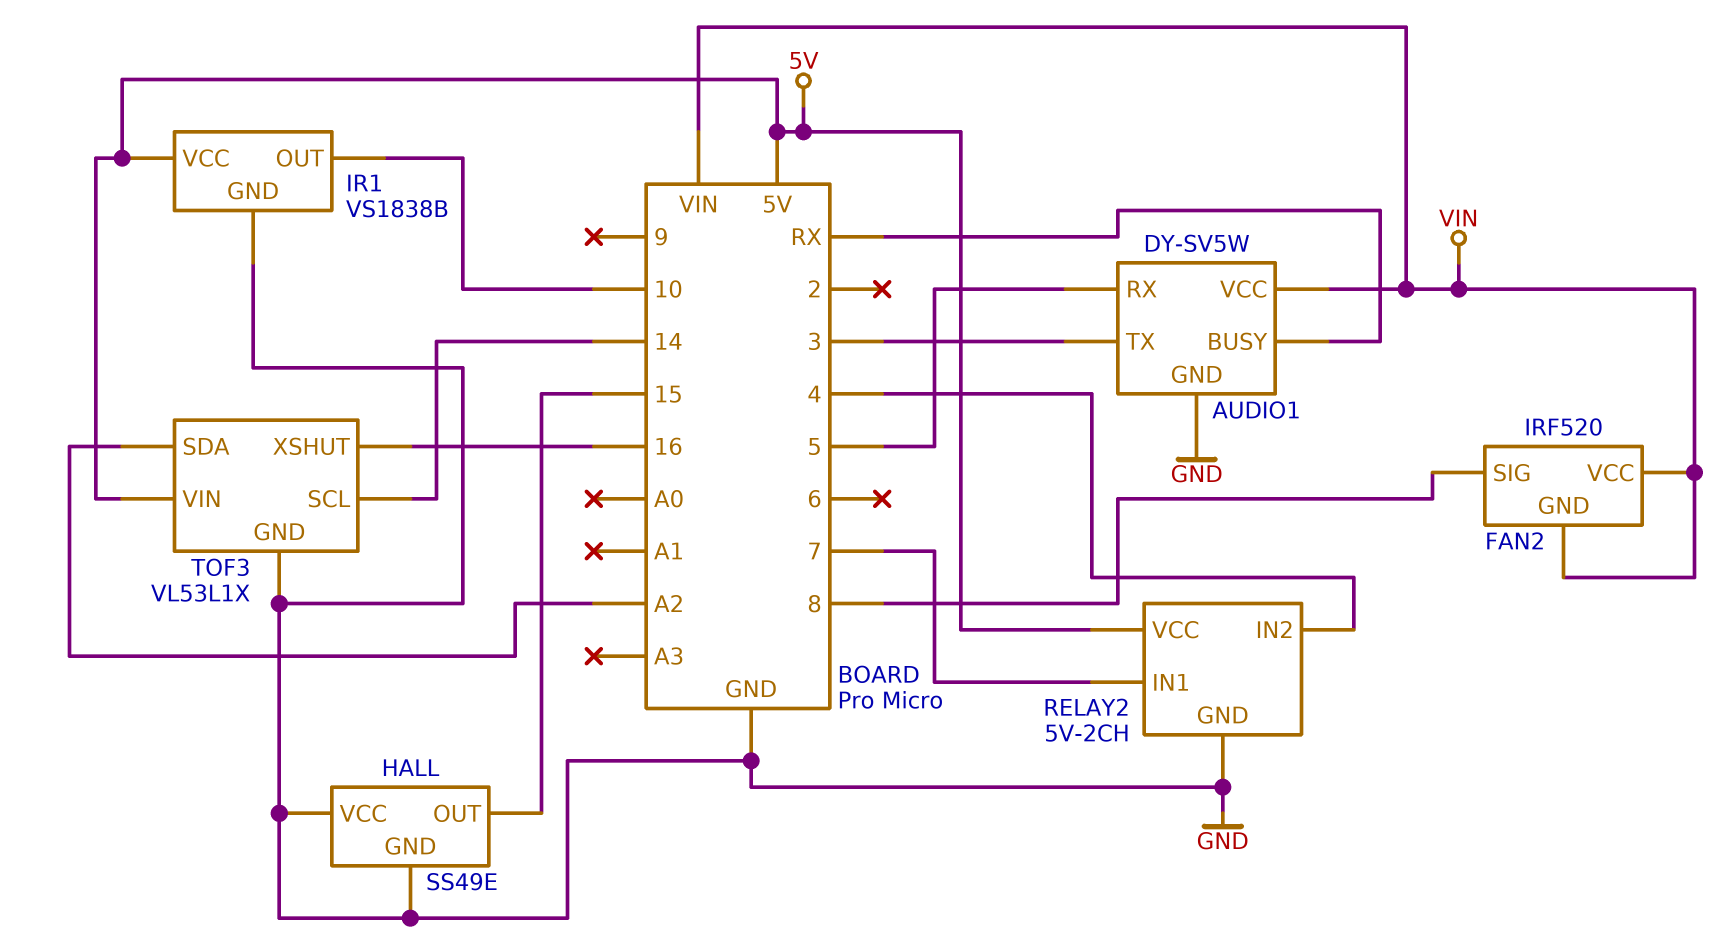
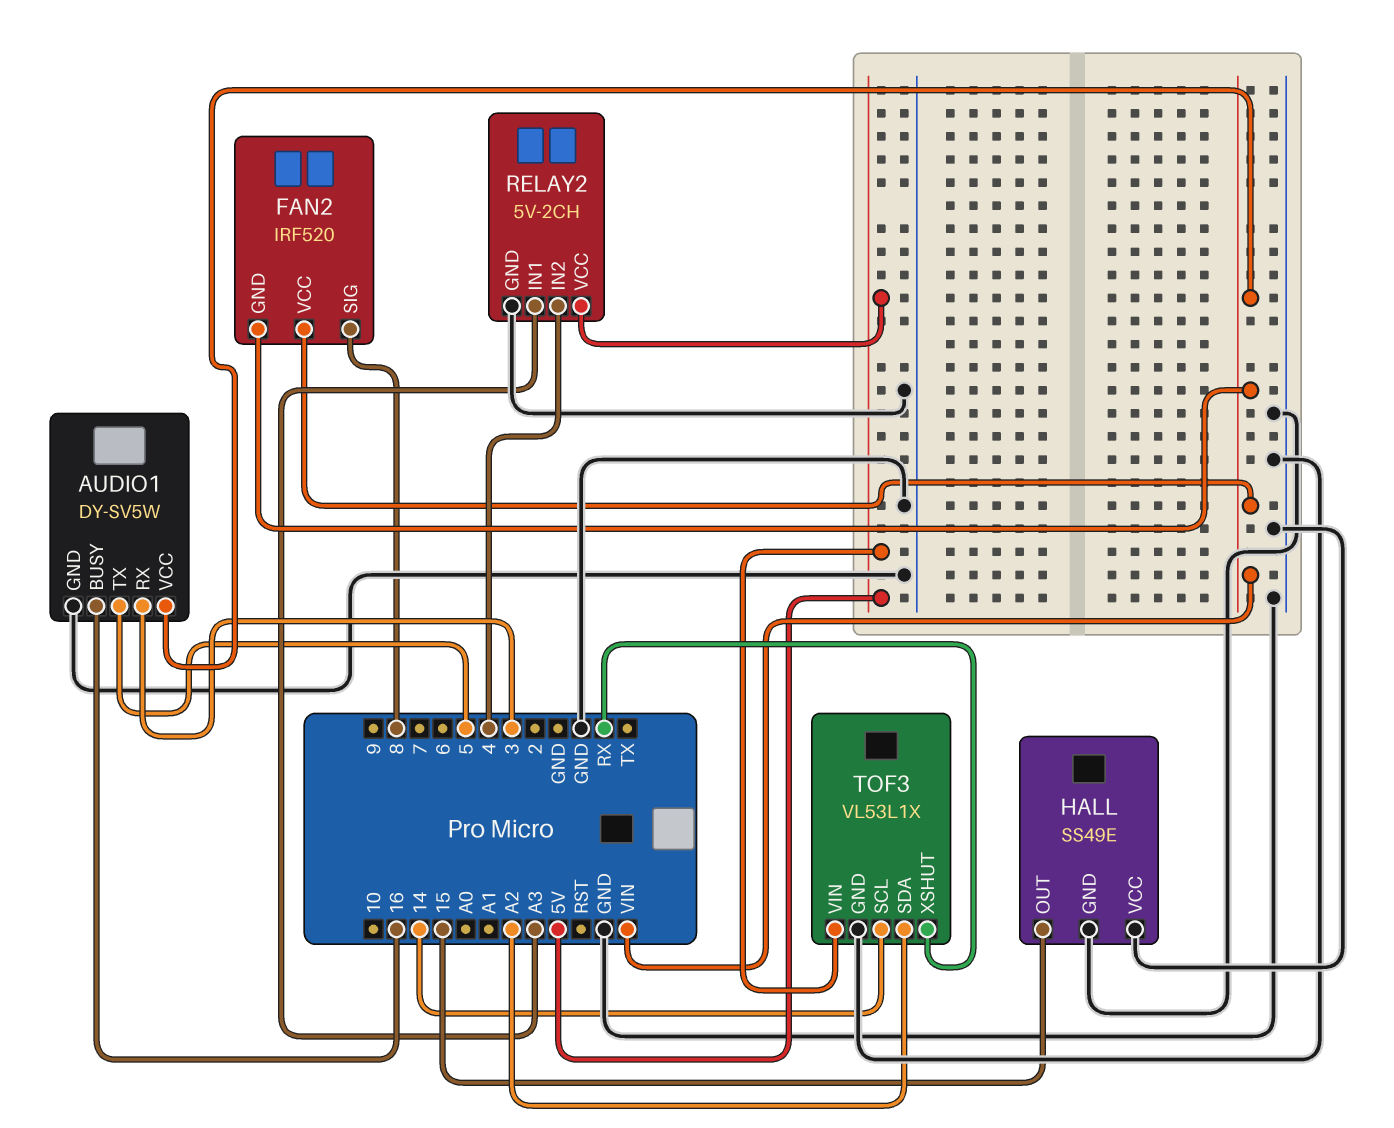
AUDIO1 pin BUSY: RX -> 16
AUDIO1 pin RX: 5 -> 3
AUDIO1 pin TX: 3 -> 5
IR1: VS1838B -> none
IR1 pin GND: GND -> none
IR1 pin OUT: 10 -> none
IR1 pin VCC: 5V -> none
RELAY2 pin IN1: 7 -> A3
TOF3 pin XSHUT: 16 -> RX

